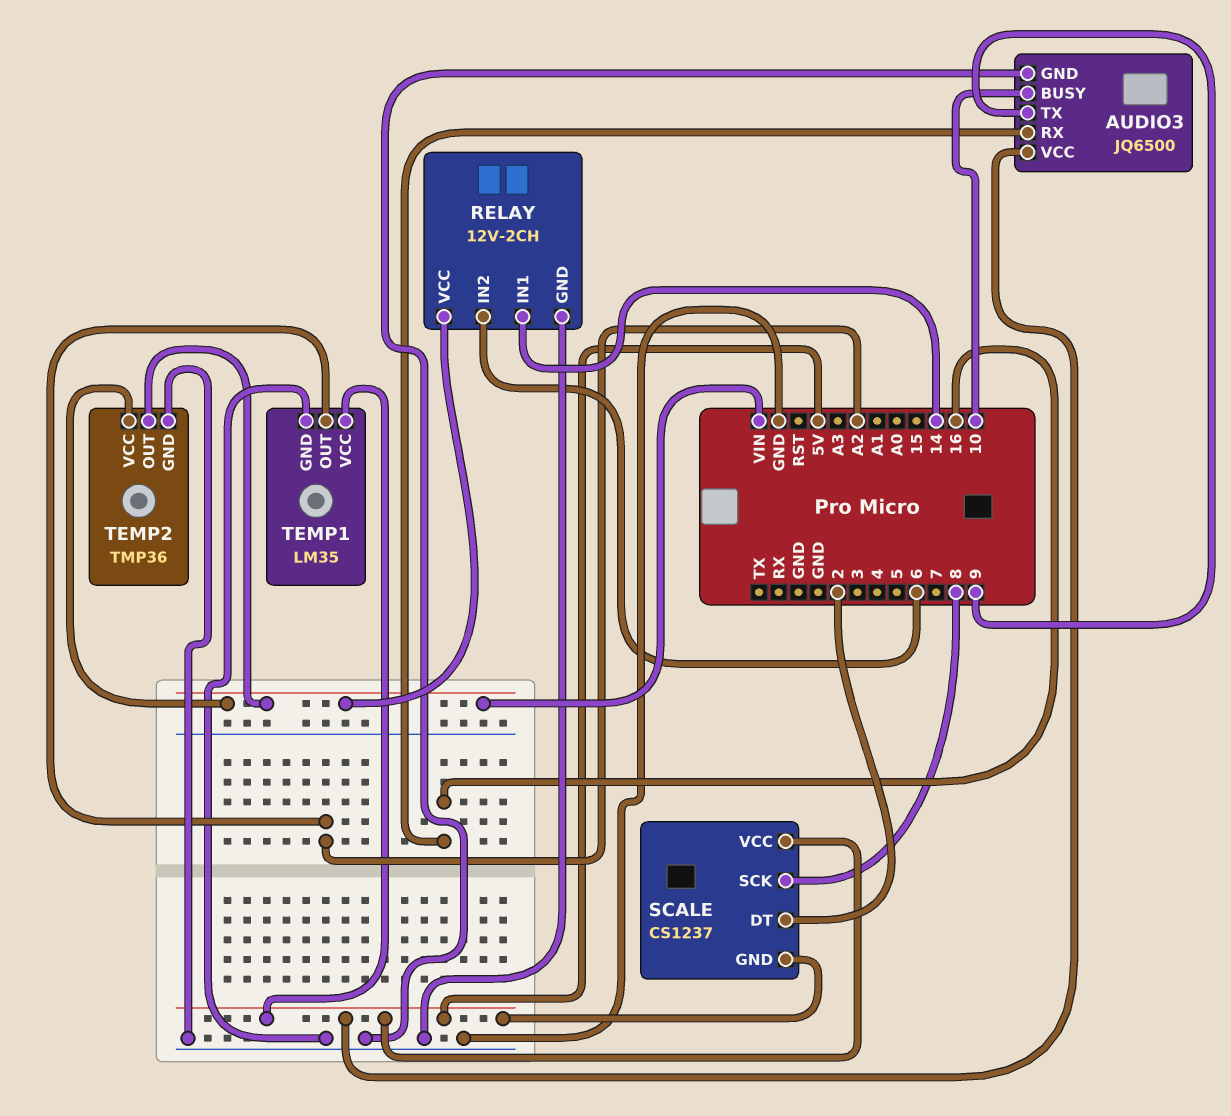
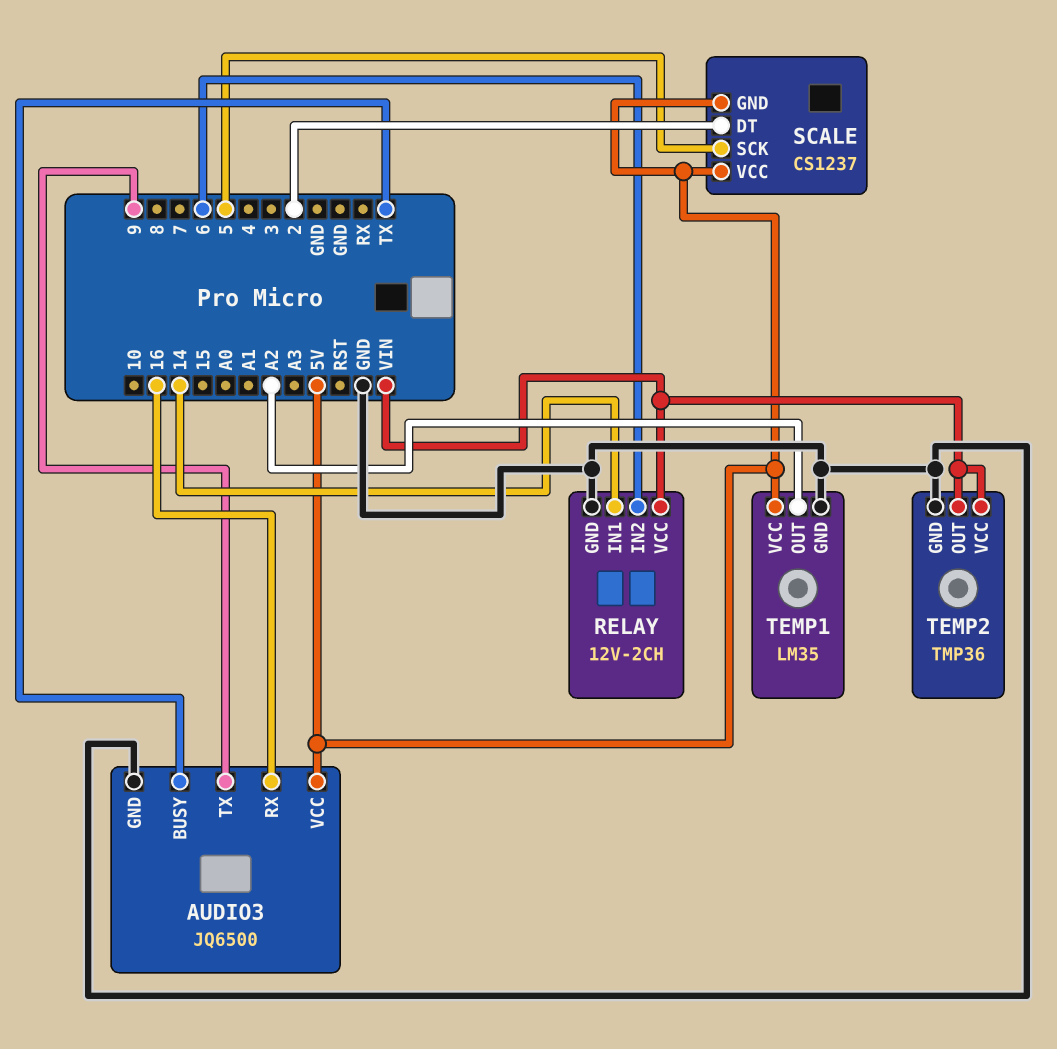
AUDIO3 pin BUSY: 10 -> TX
SCALE pin SCK: 8 -> 5

